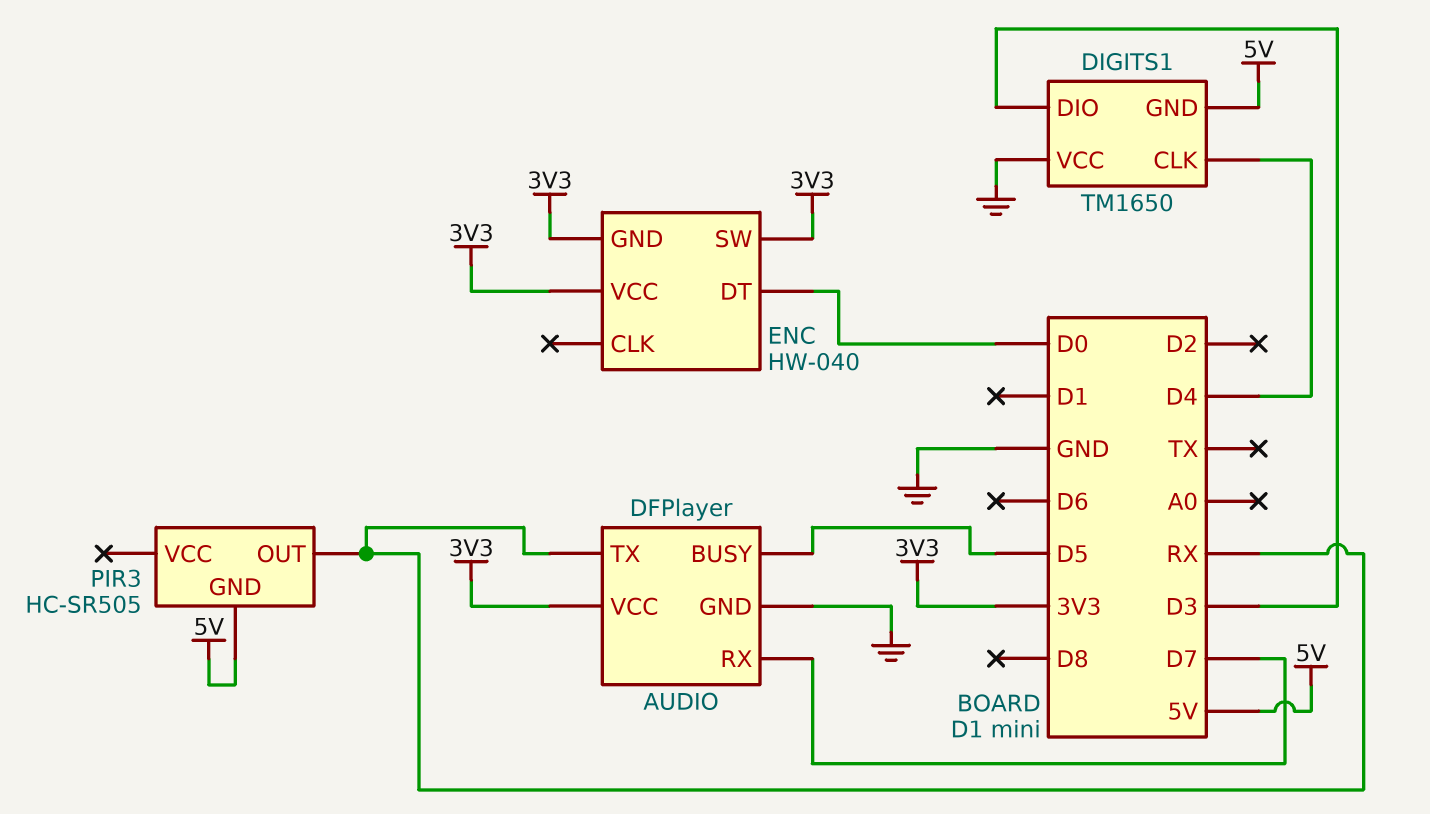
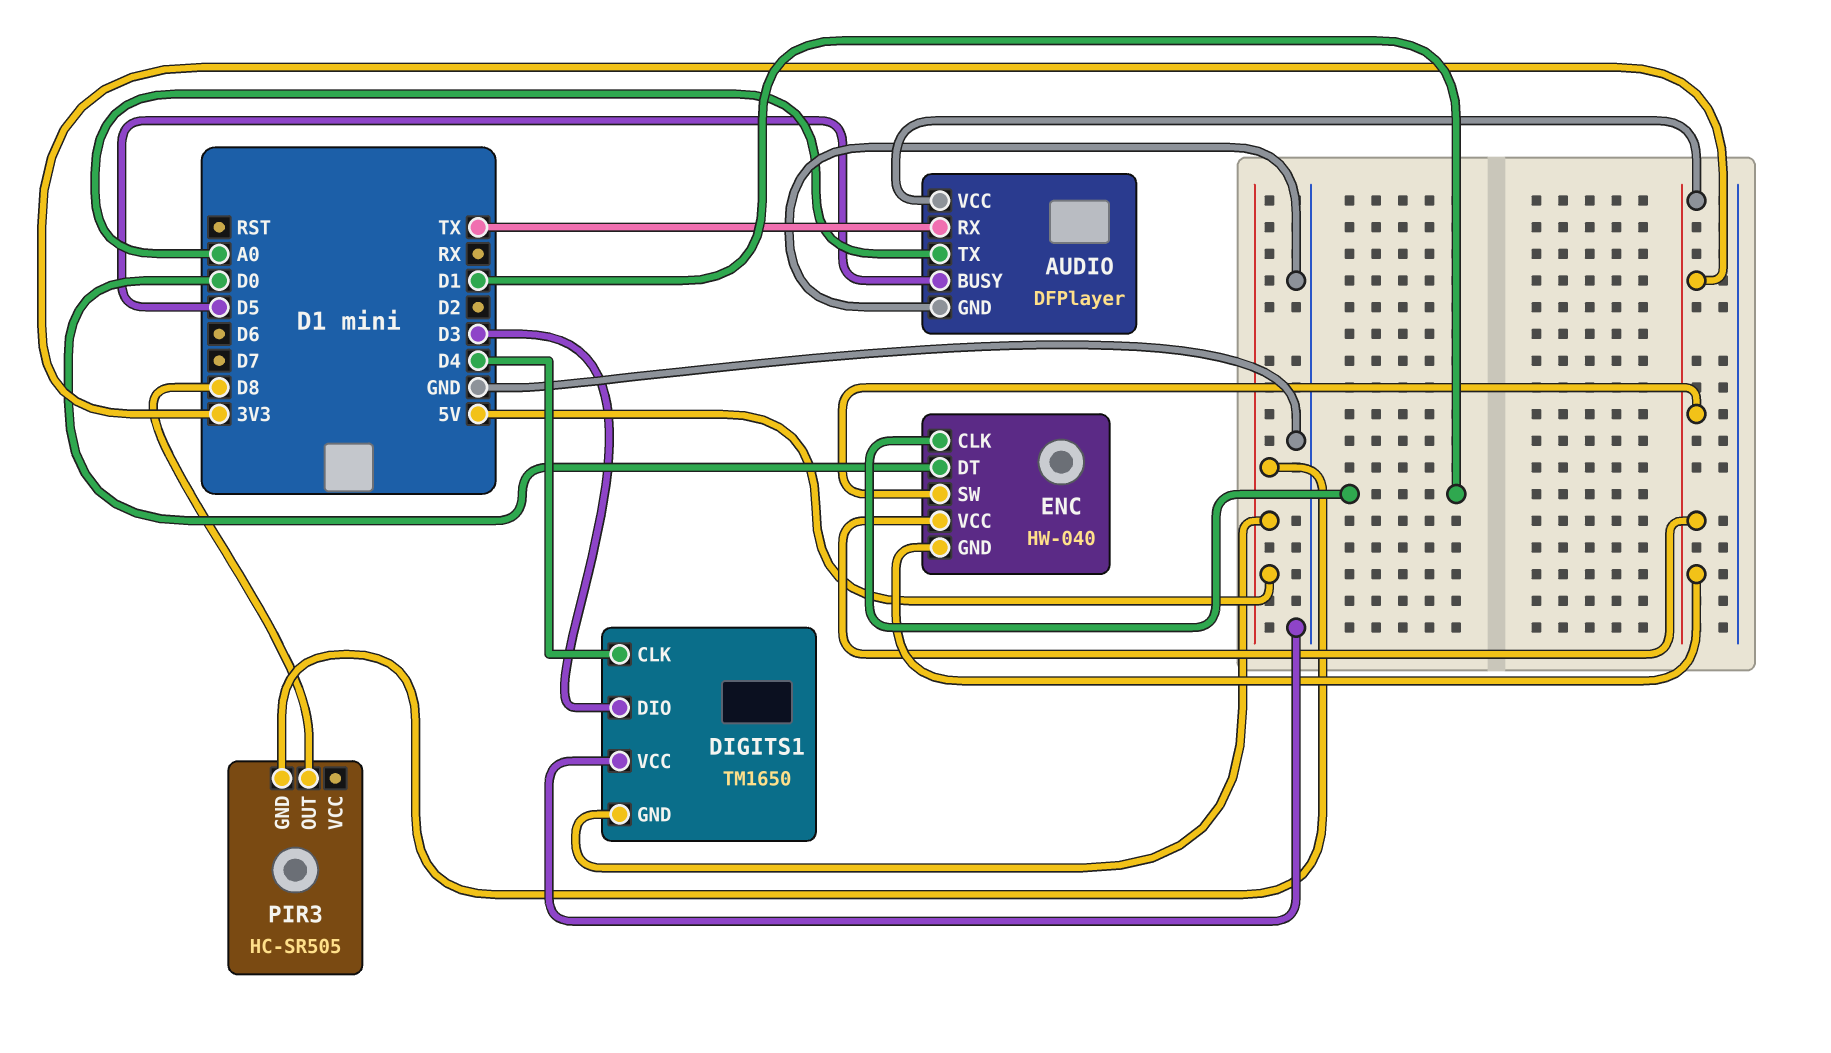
AUDIO pin RX: D7 -> TX
AUDIO pin TX: RX -> A0
ENC pin CLK: none -> D1
PIR3 pin OUT: RX -> D8

